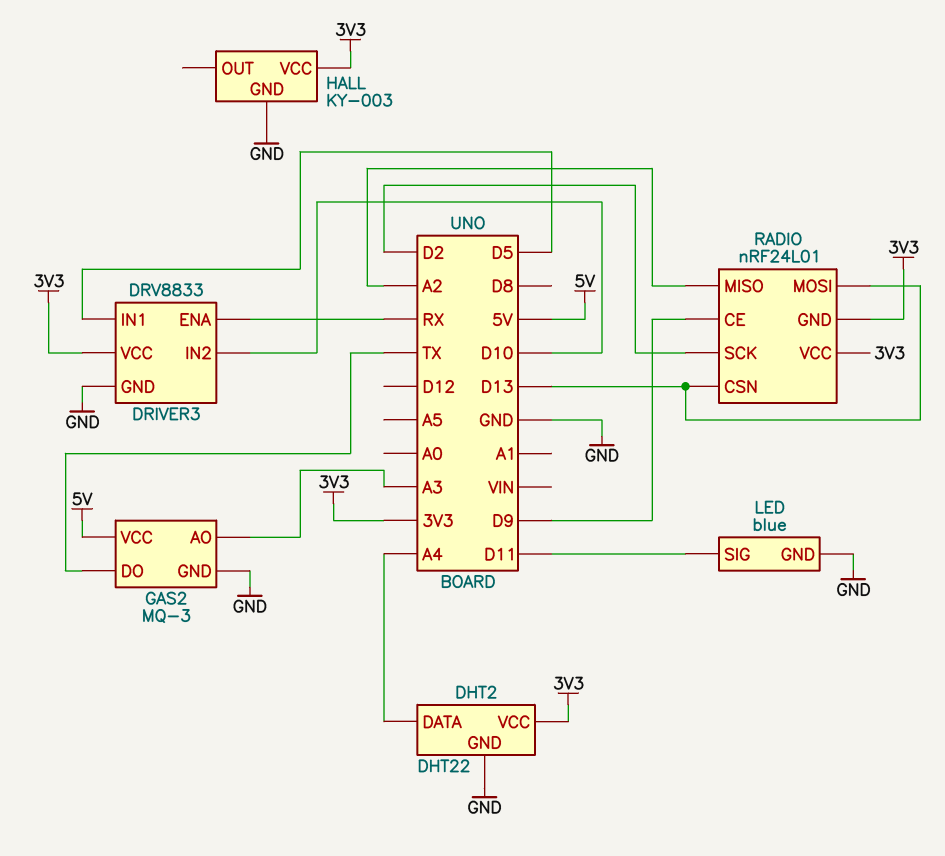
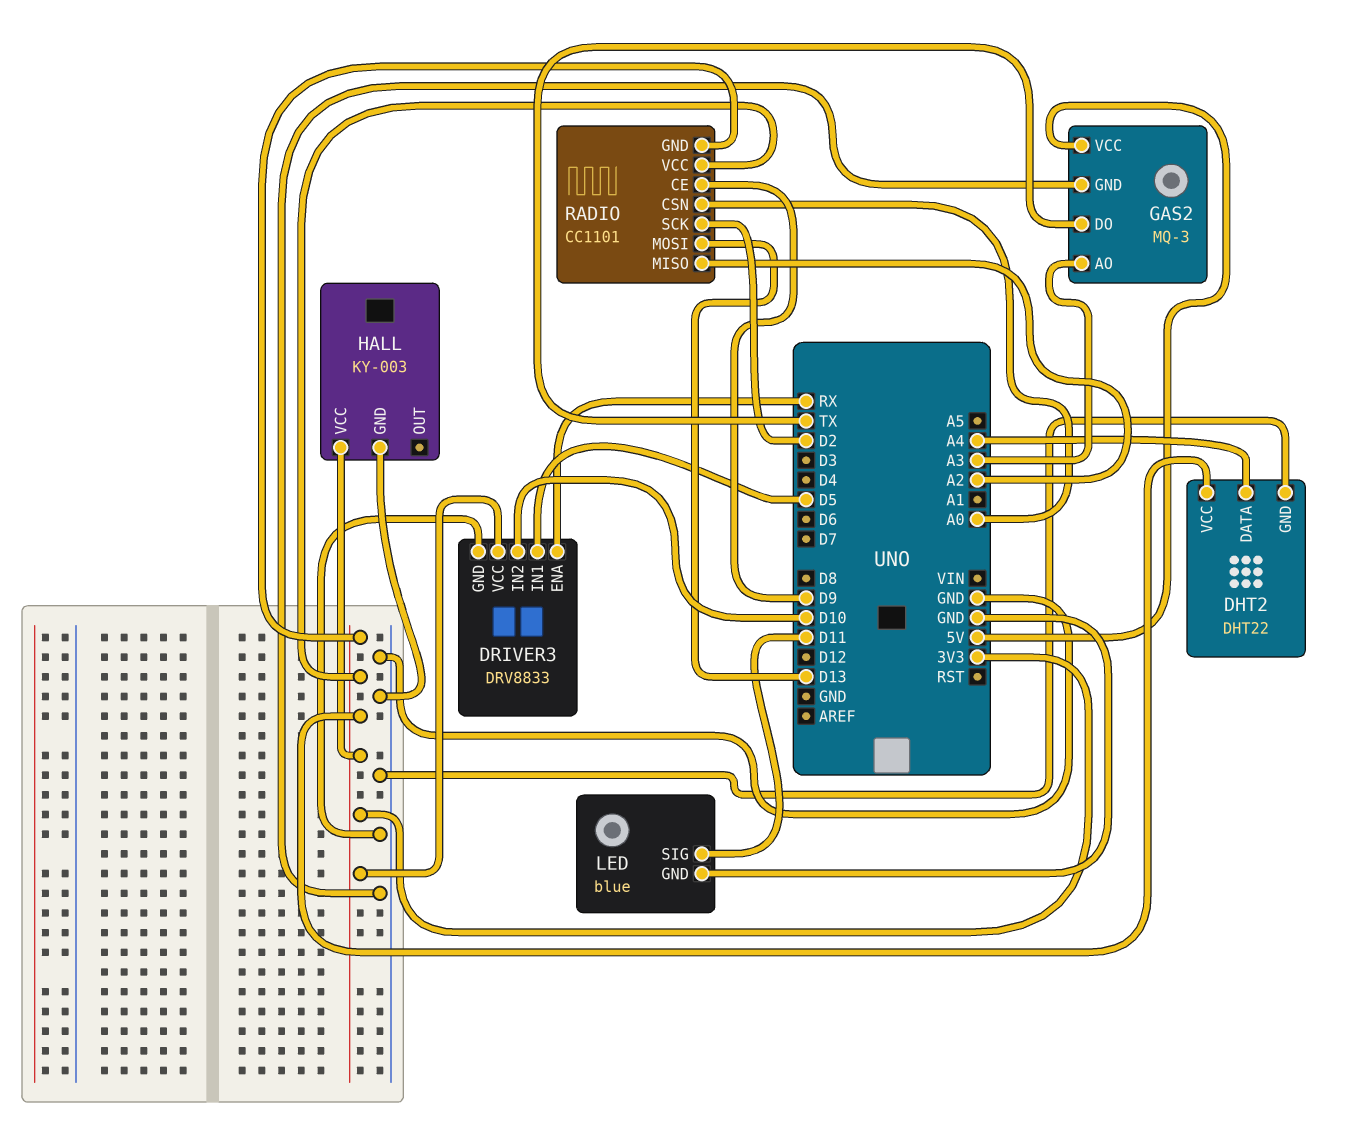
RADIO: nRF24L01 -> CC1101
RADIO pin CSN: D13 -> A0

